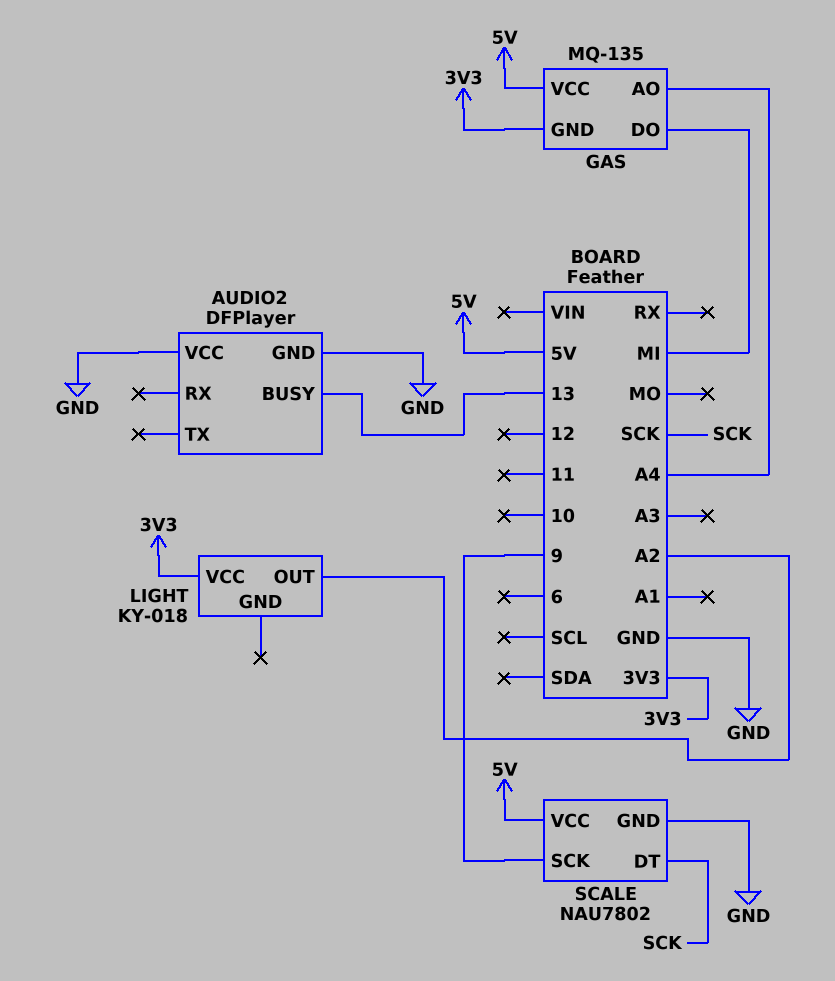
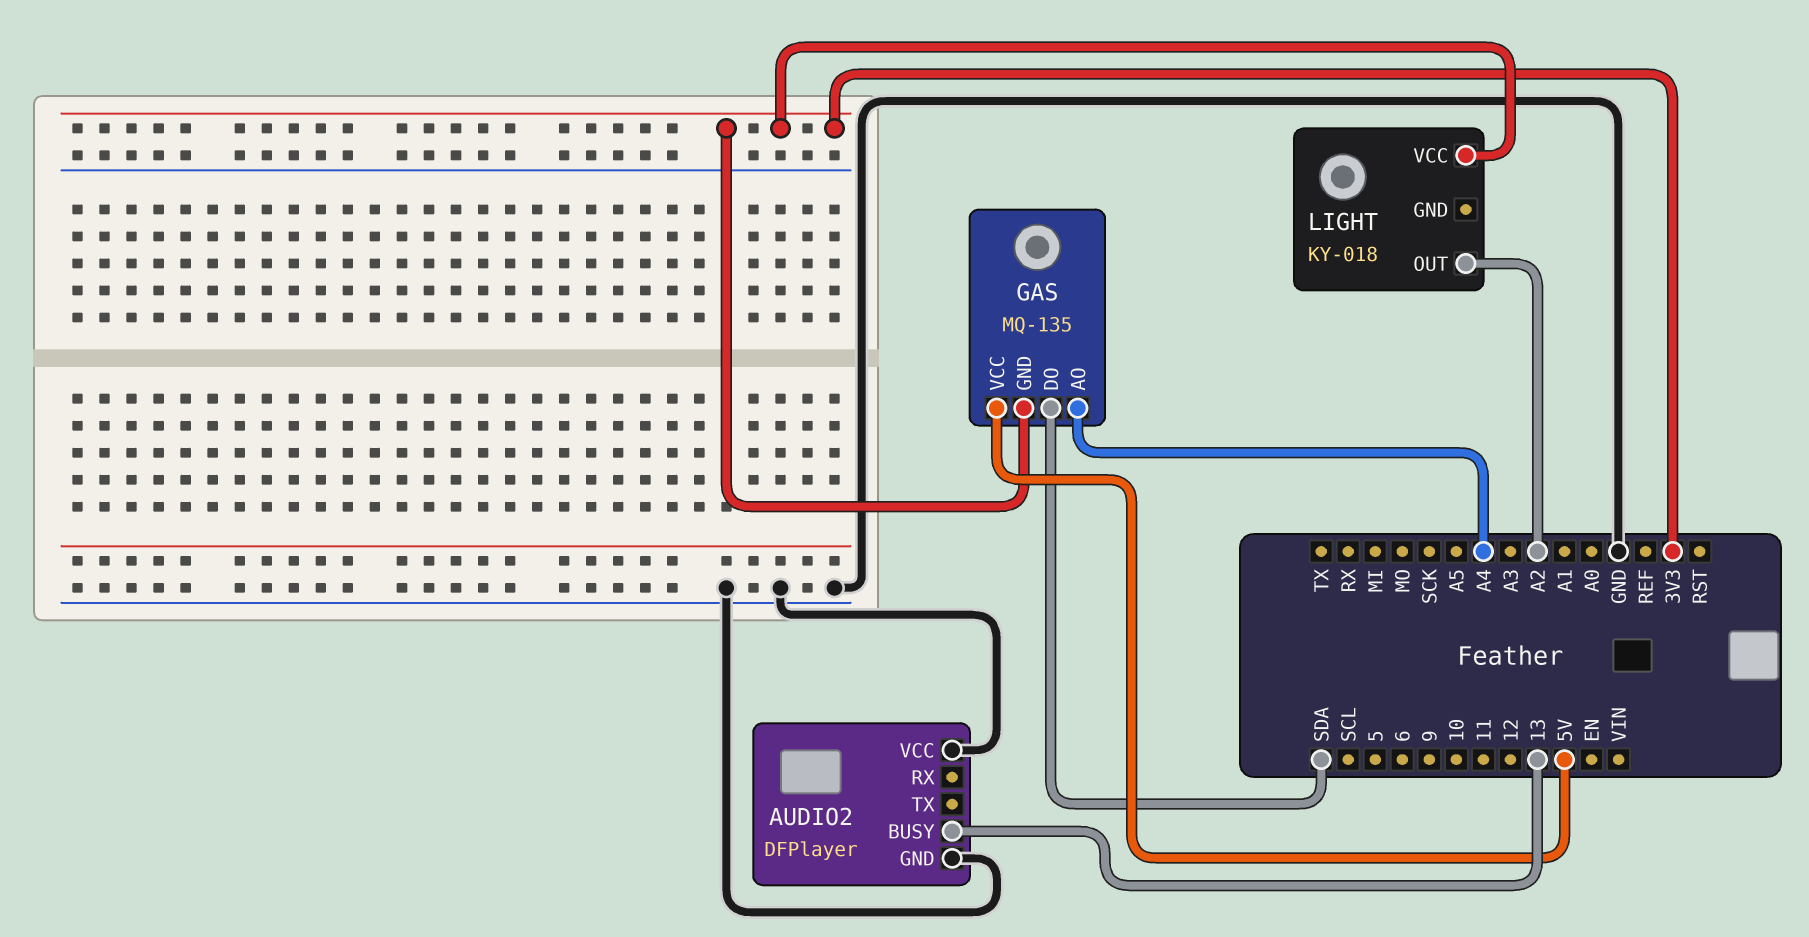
GAS pin DO: MI -> SDA
SCALE: NAU7802 -> none
SCALE pin DT: SCK -> none
SCALE pin GND: GND -> none
SCALE pin SCK: 9 -> none
SCALE pin VCC: 5V -> none

